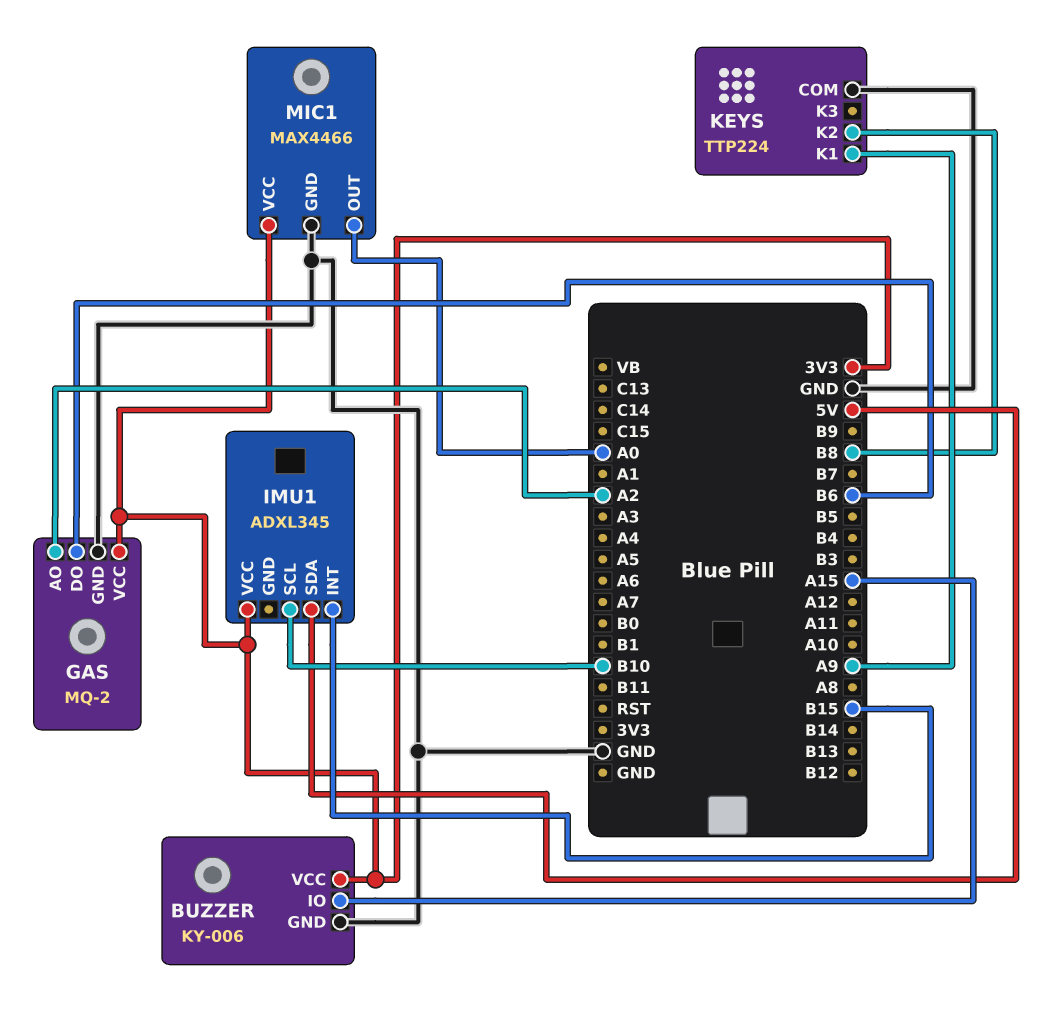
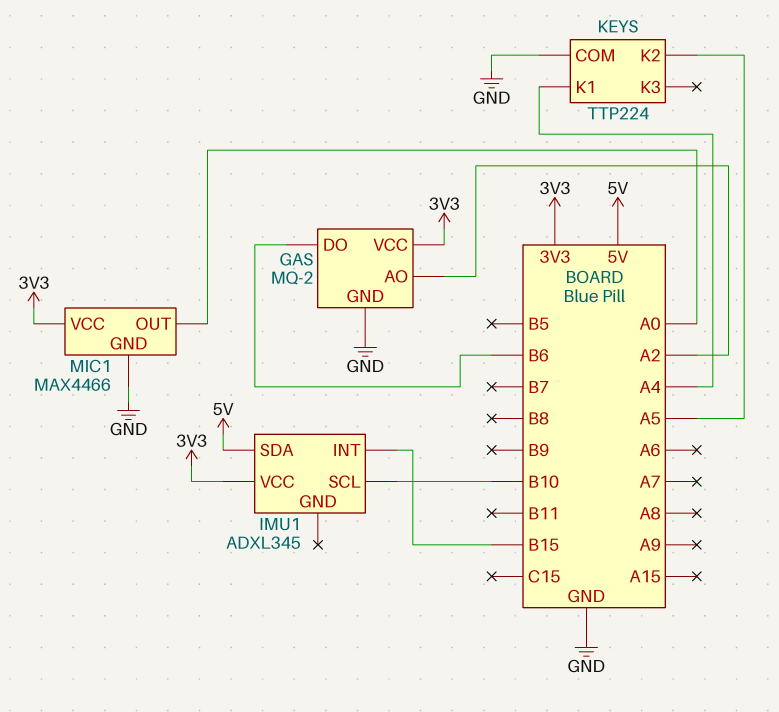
BUZZER: KY-006 -> none
BUZZER pin GND: GND -> none
BUZZER pin IO: A15 -> none
BUZZER pin VCC: 3V3 -> none
KEYS pin K1: A9 -> A4
KEYS pin K2: B8 -> A5

